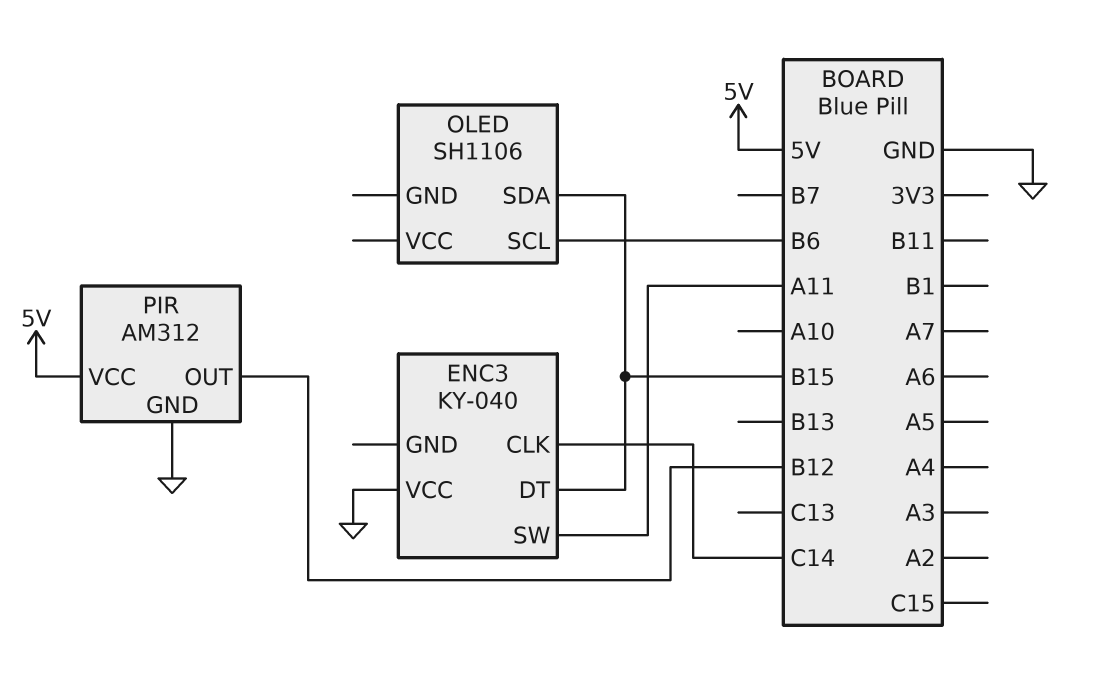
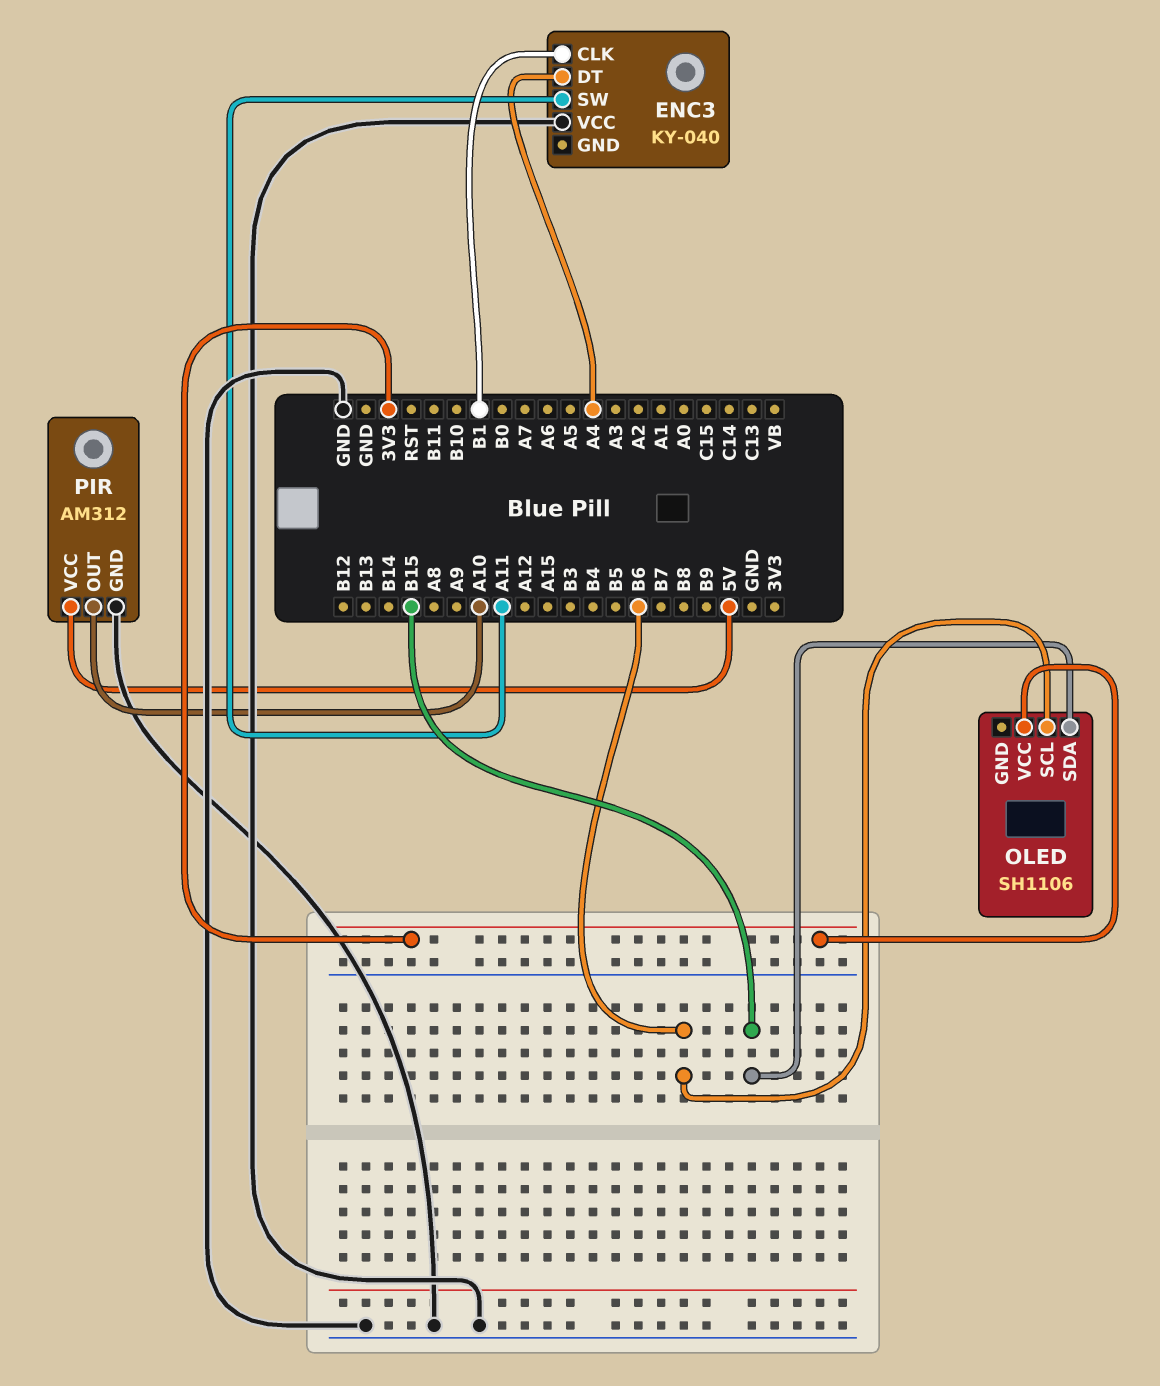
ENC3 pin CLK: C14 -> B1
ENC3 pin DT: B15 -> A4
OLED pin VCC: none -> 3V3
PIR pin OUT: B12 -> A10

